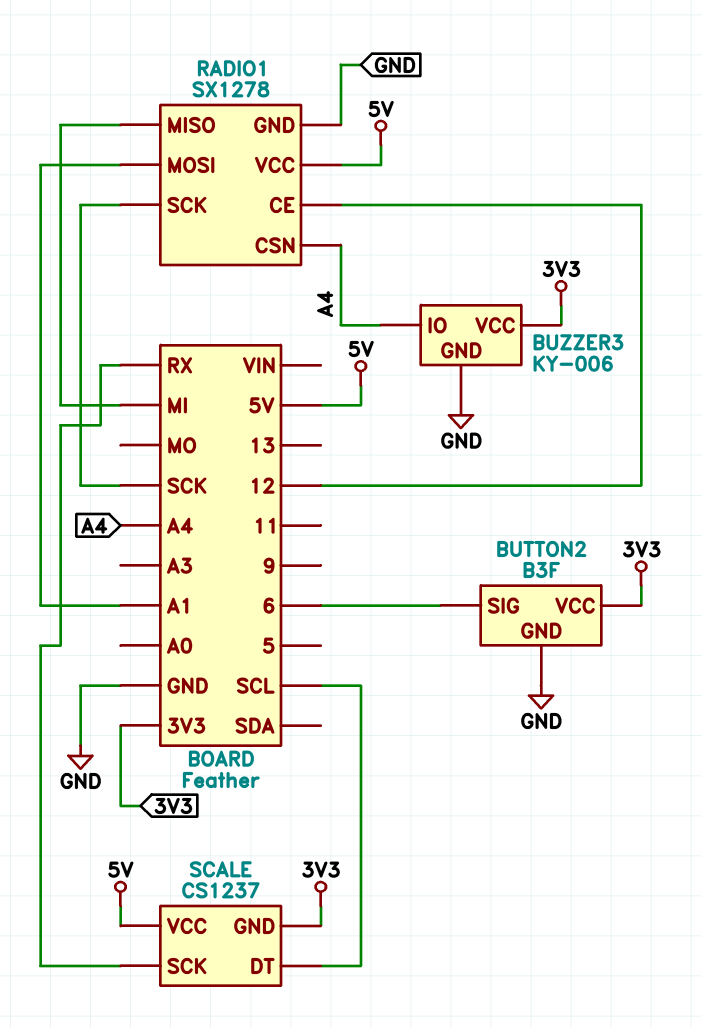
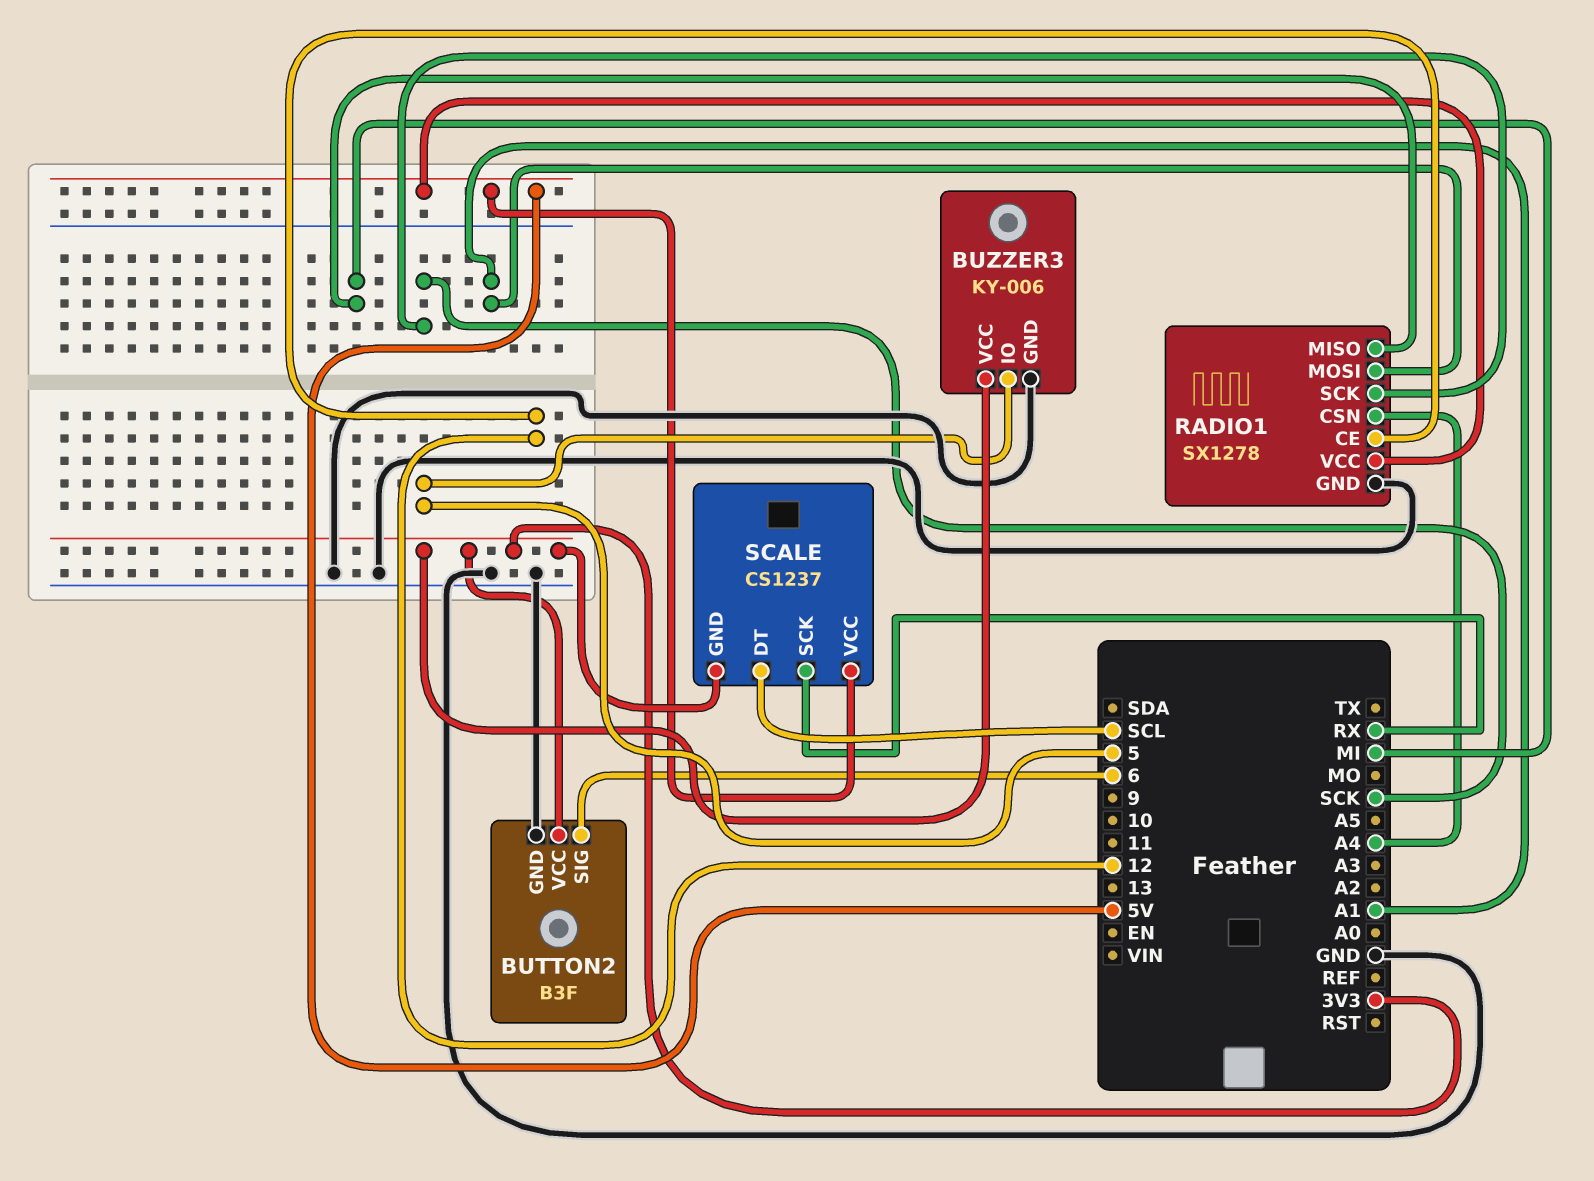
BUZZER3 pin IO: A4 -> 5

